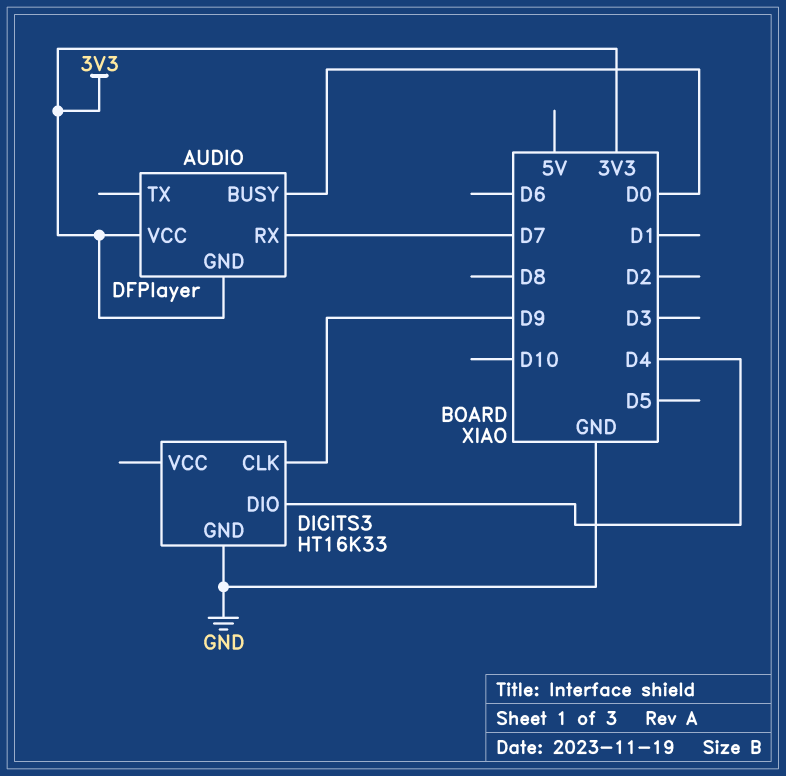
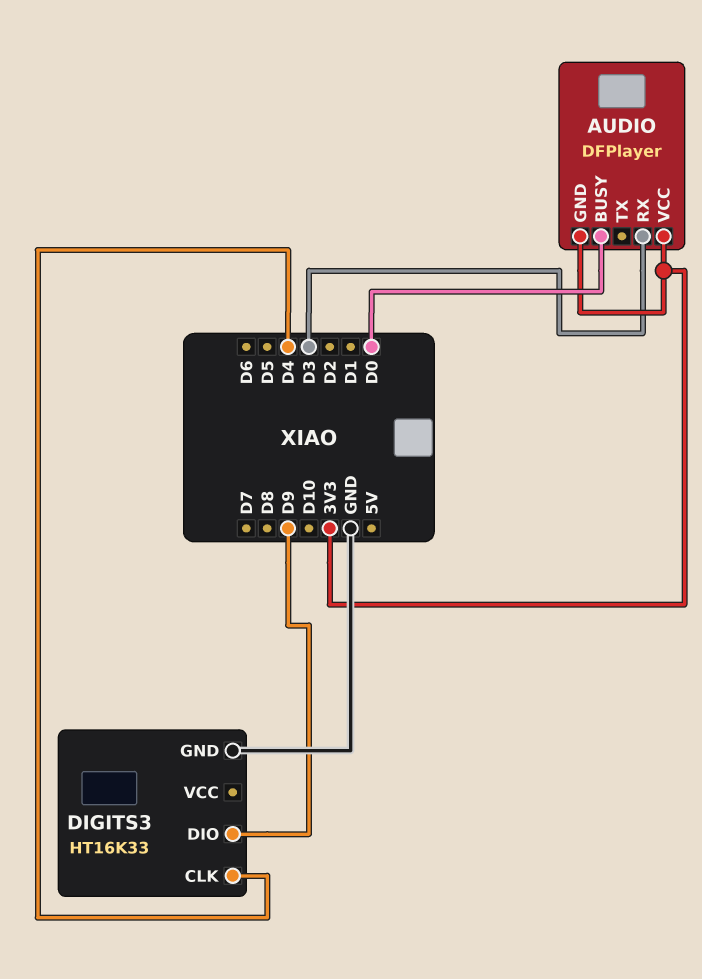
AUDIO pin RX: D7 -> D3
DIGITS3 pin CLK: D9 -> D4
DIGITS3 pin DIO: D4 -> D9

